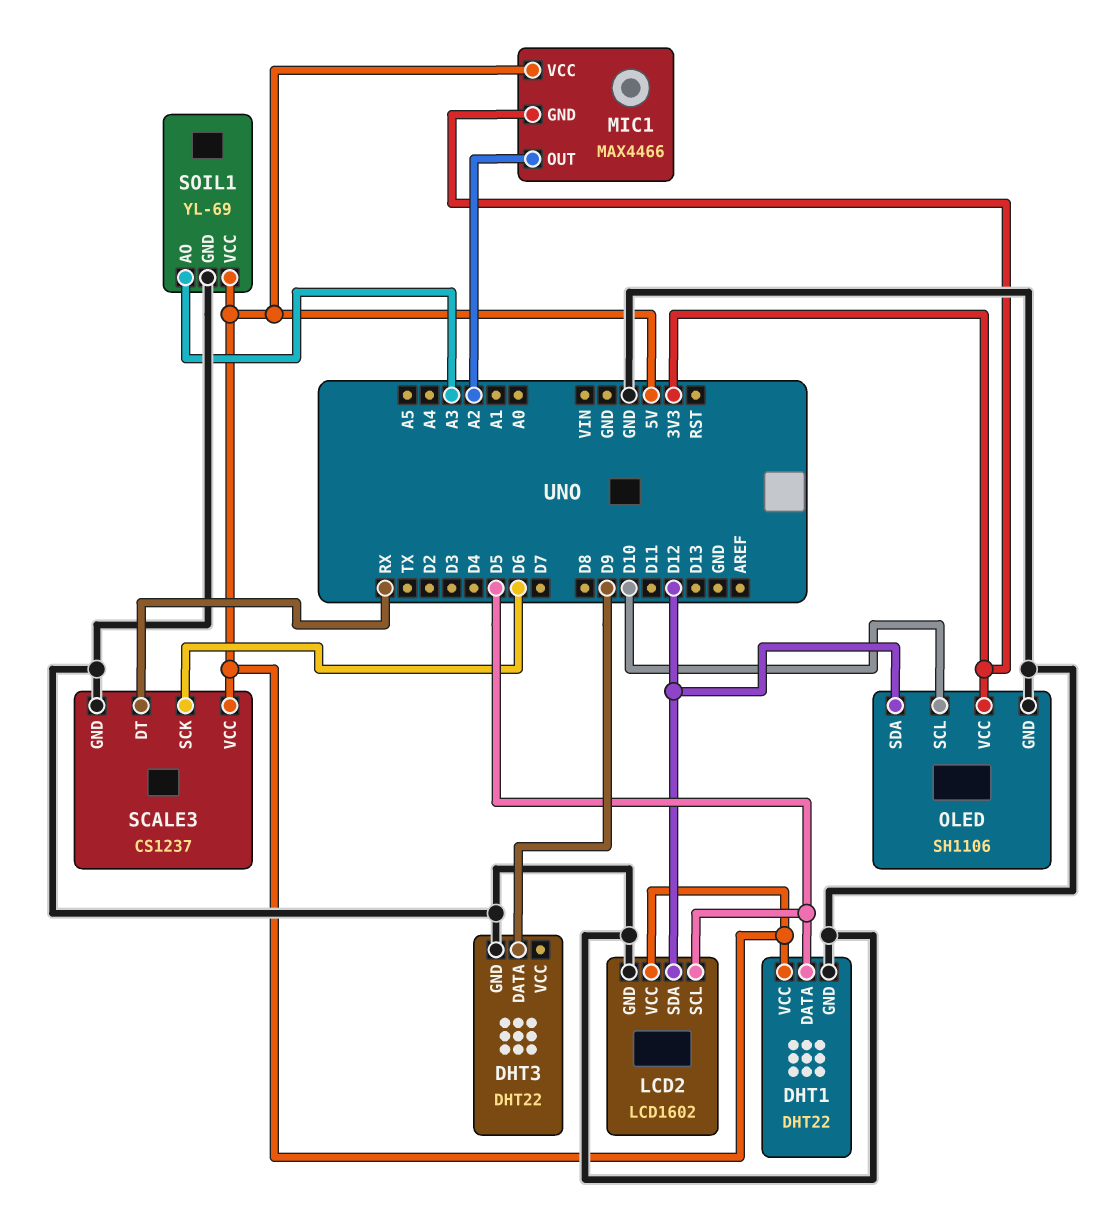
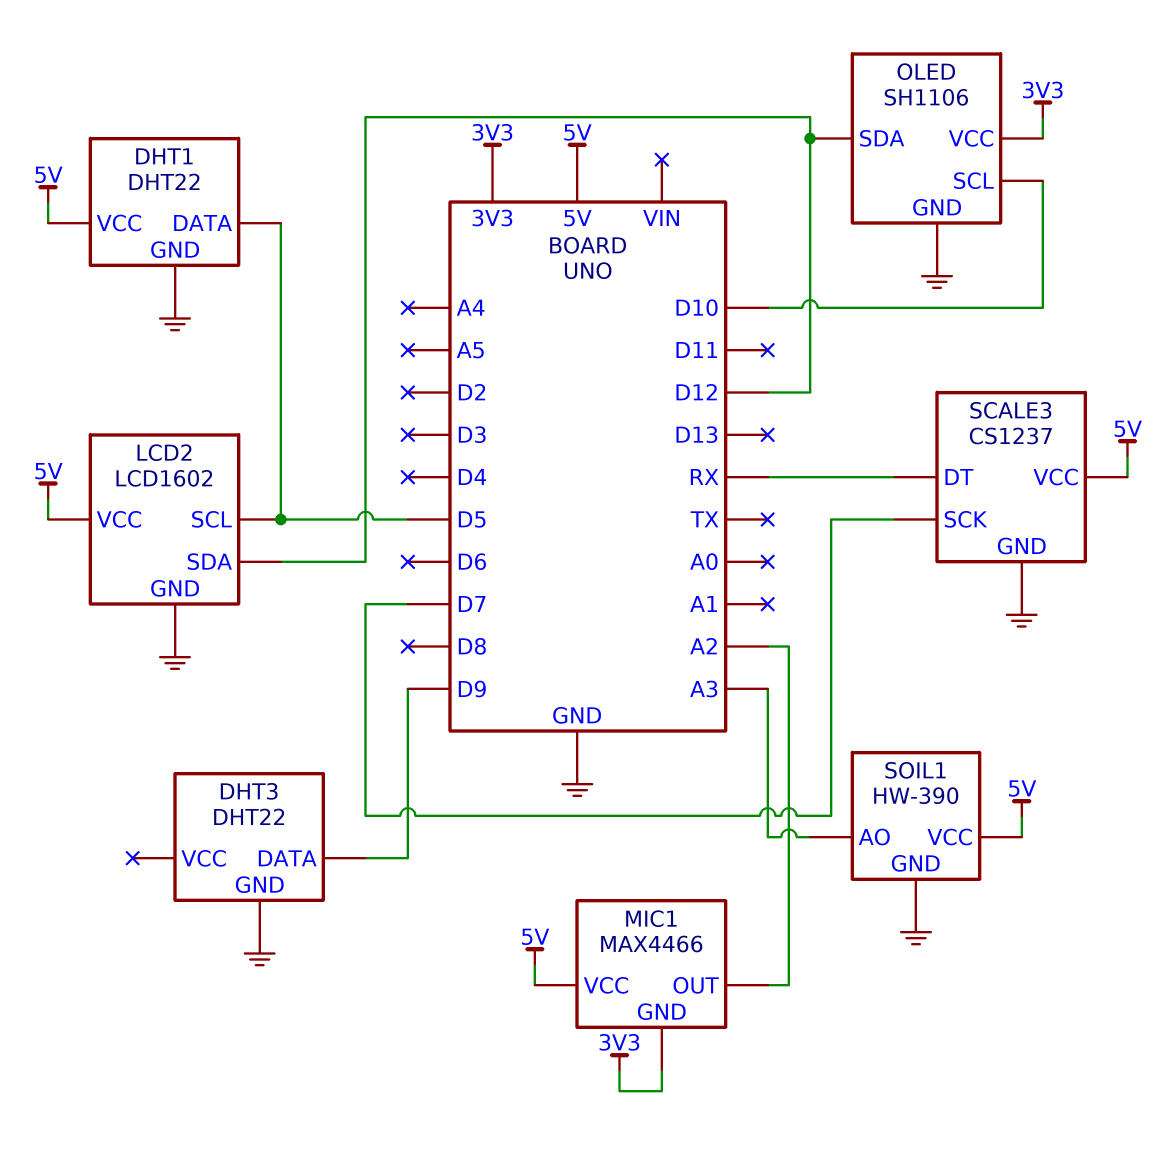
SCALE3 pin SCK: D6 -> D7
SOIL1: YL-69 -> HW-390

